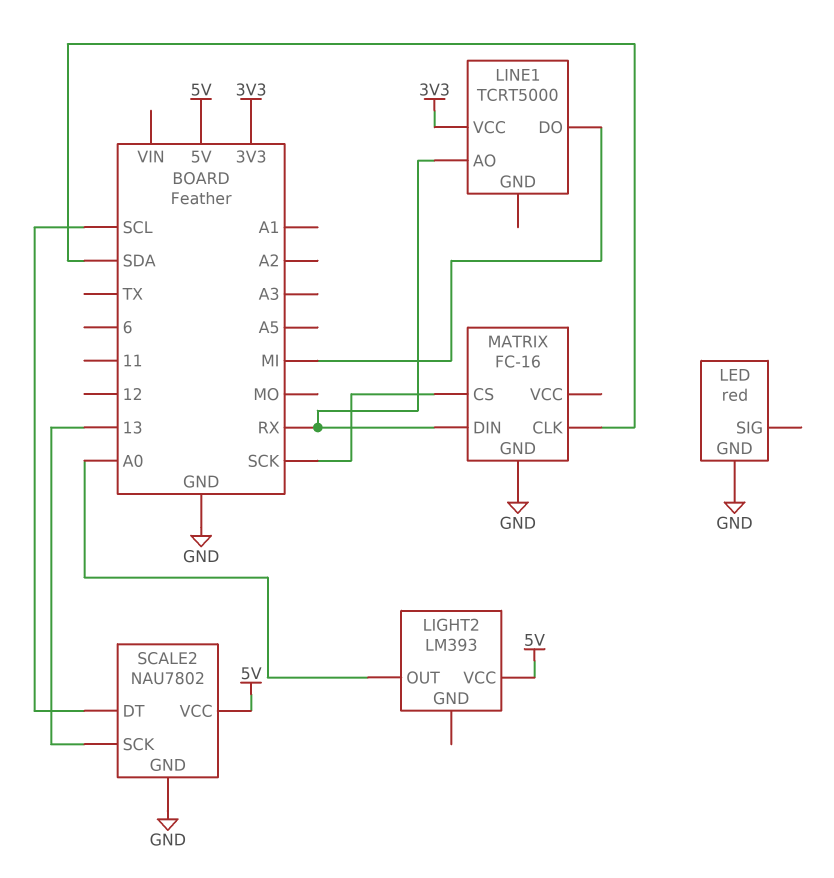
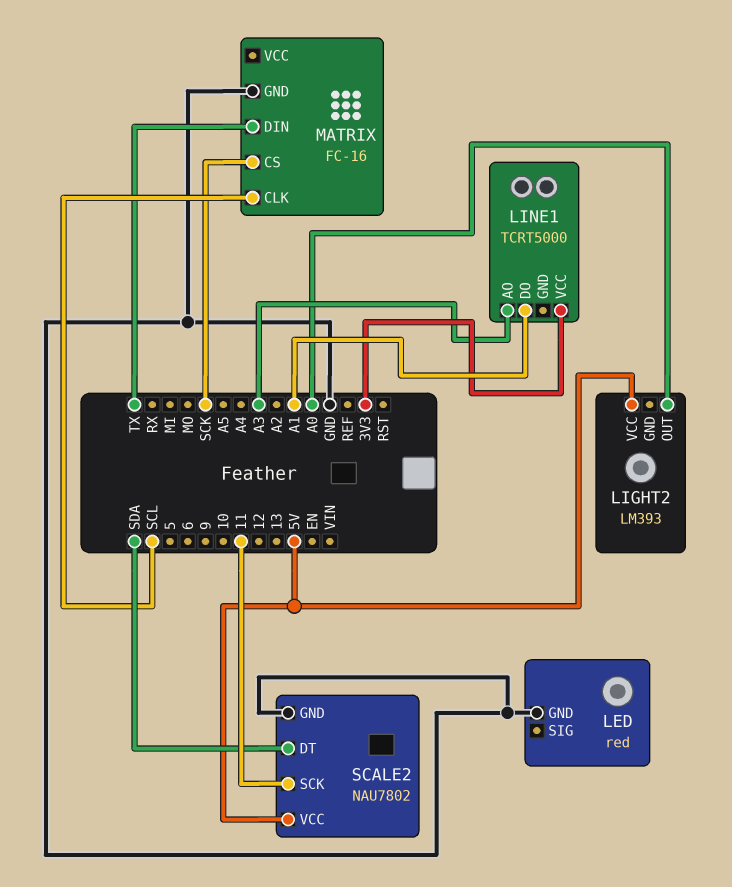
LINE1 pin AO: RX -> A3
LINE1 pin DO: MI -> A1
MATRIX pin CLK: SDA -> SCL
MATRIX pin DIN: RX -> TX
SCALE2 pin DT: SCL -> SDA
SCALE2 pin SCK: 13 -> 11

